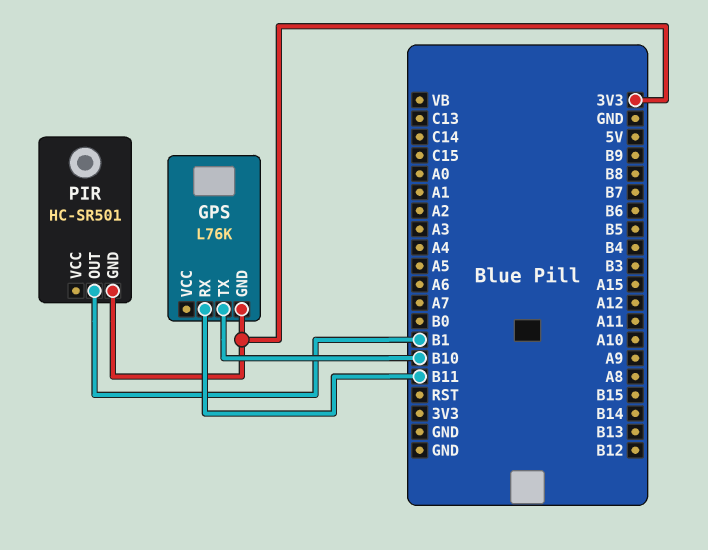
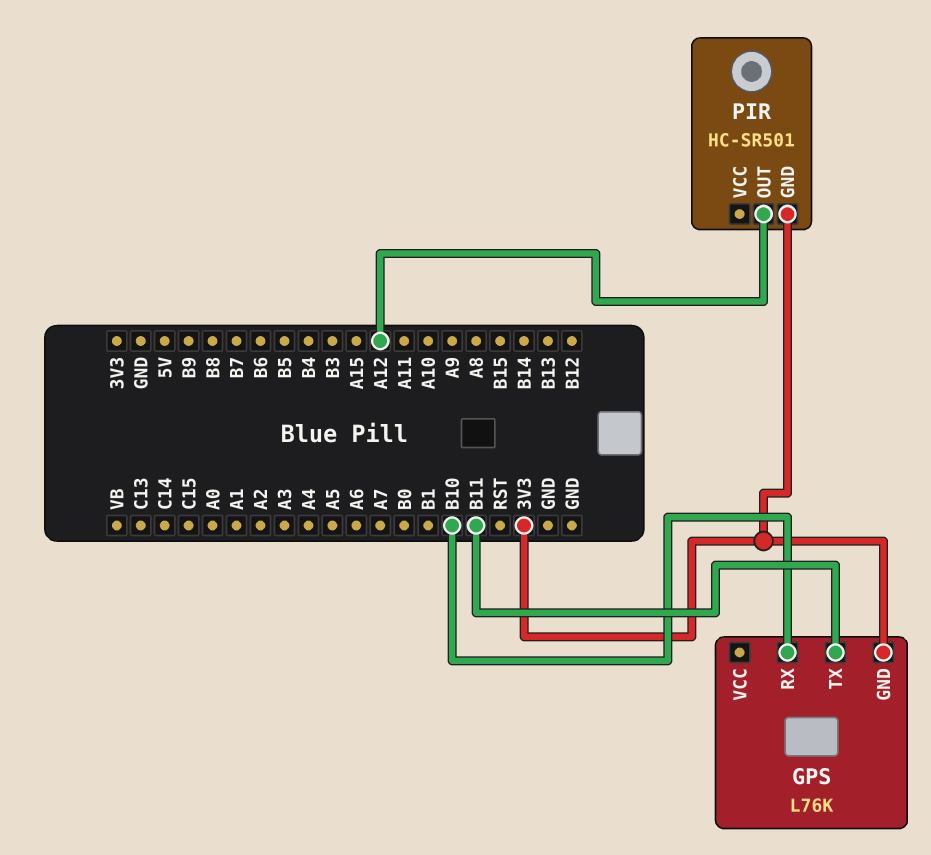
GPS pin RX: B11 -> B10
GPS pin TX: B10 -> B11
PIR pin OUT: B1 -> A12

